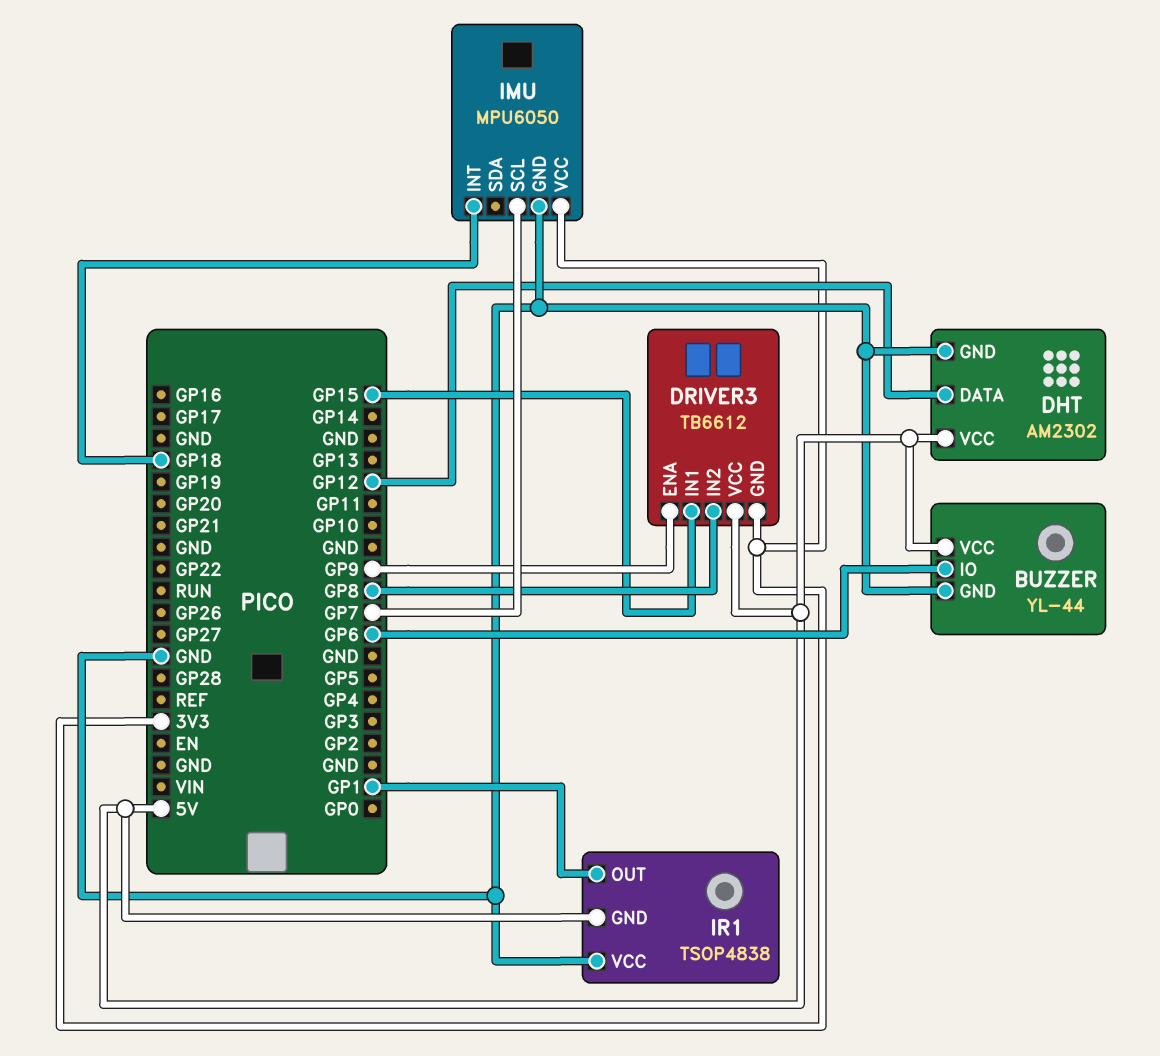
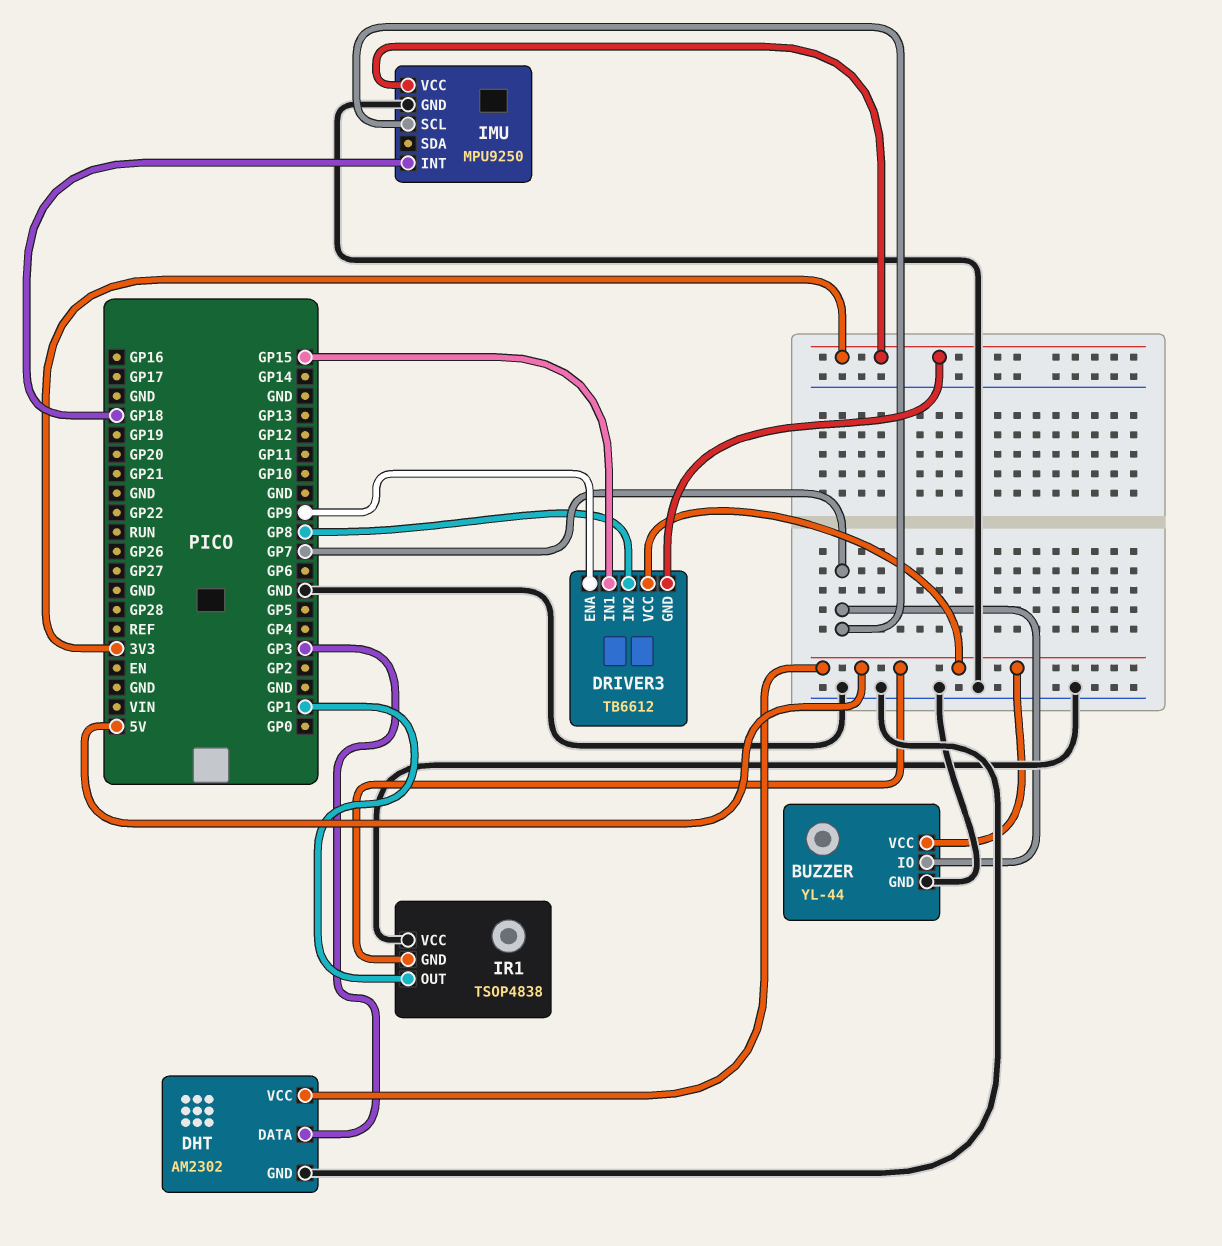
BUZZER pin IO: GP6 -> GP7
DHT pin DATA: GP12 -> GP3
IMU: MPU6050 -> MPU9250

